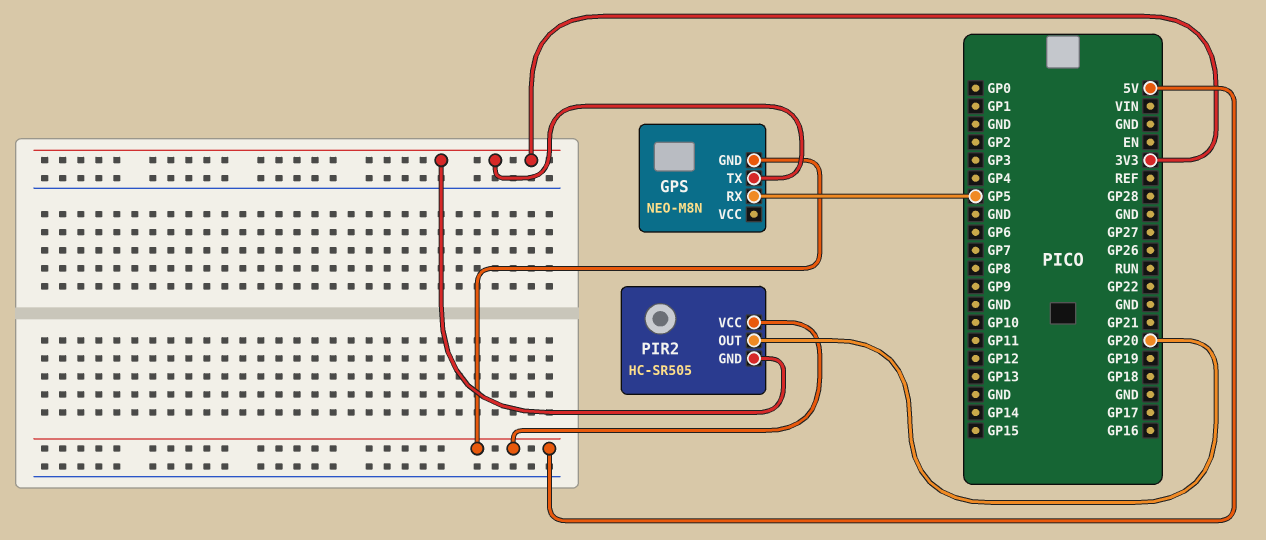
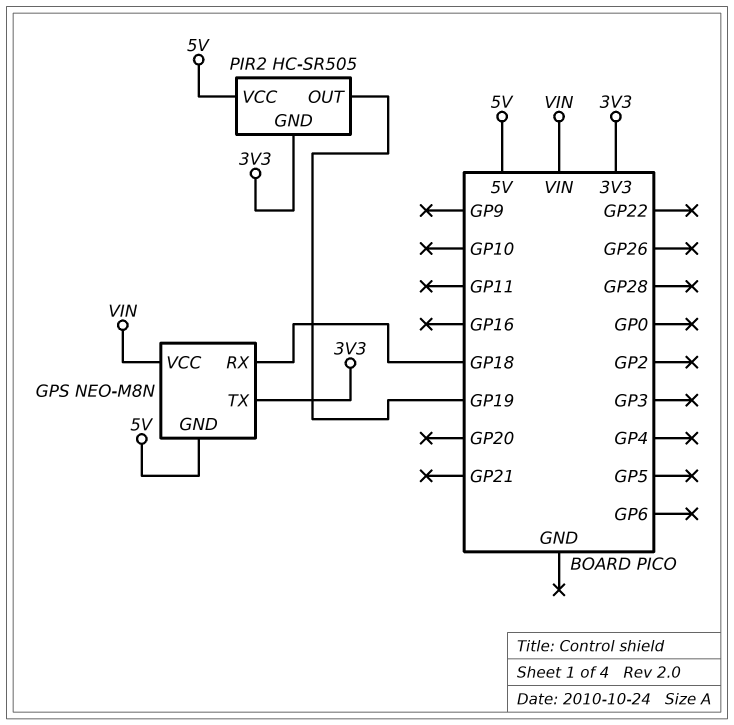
GPS pin RX: GP5 -> GP18
GPS pin VCC: none -> VIN
PIR2 pin OUT: GP20 -> GP19

